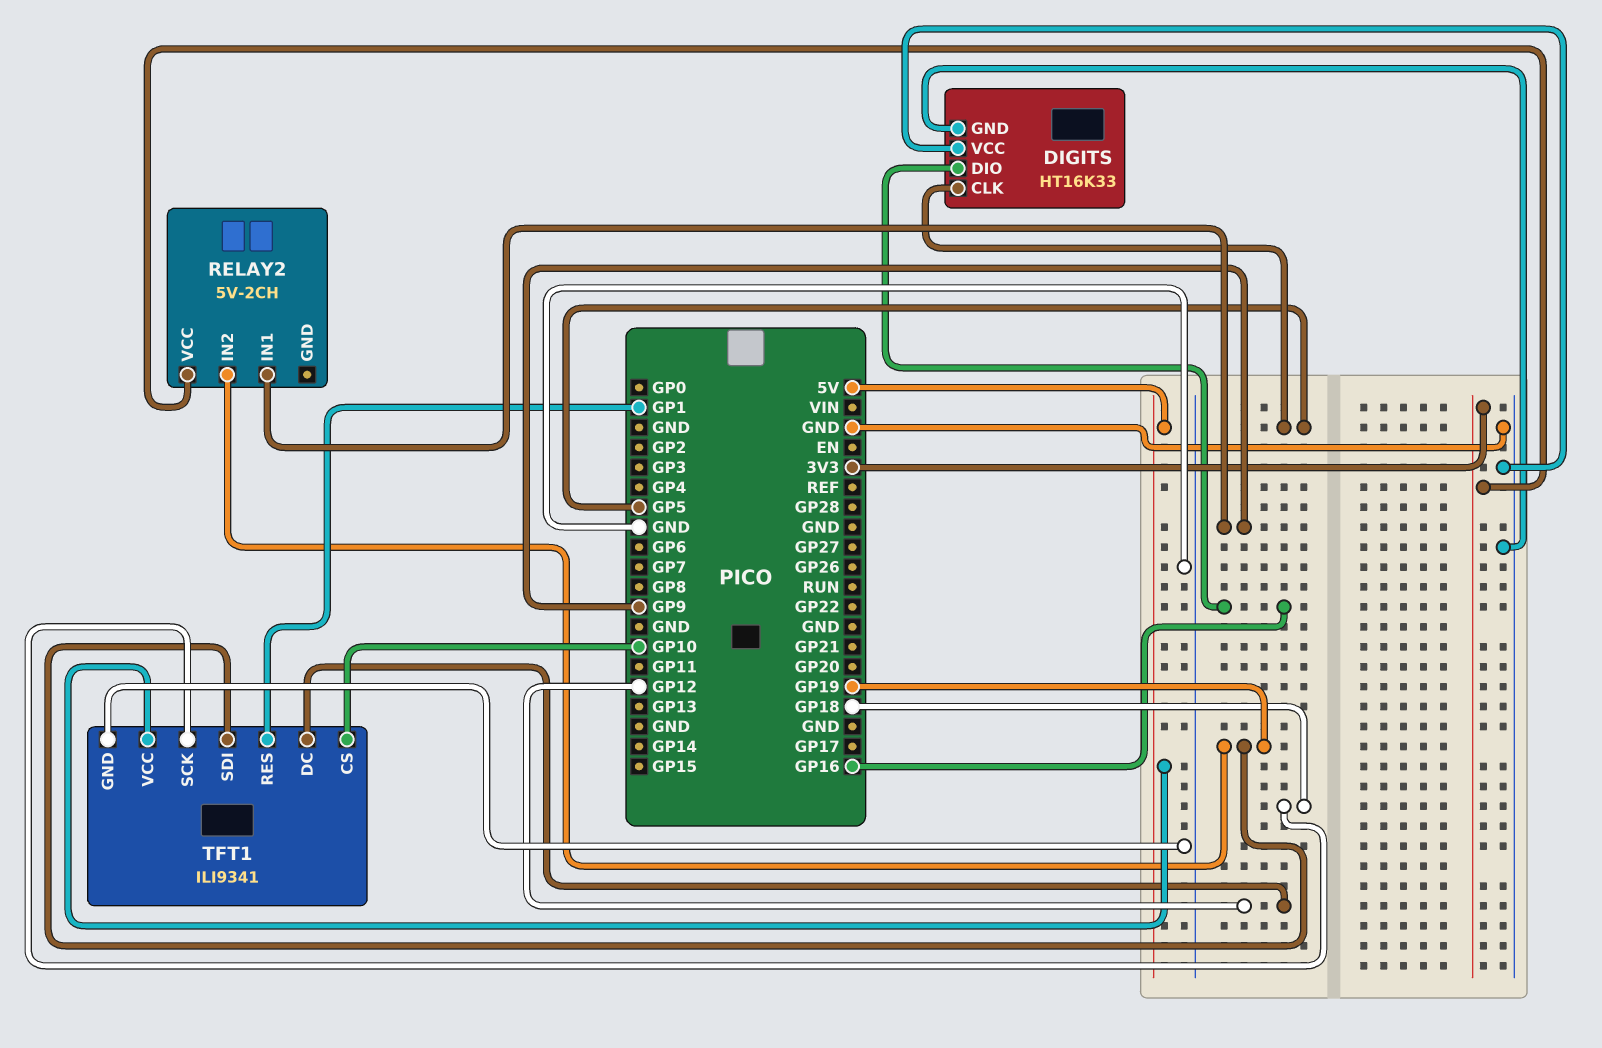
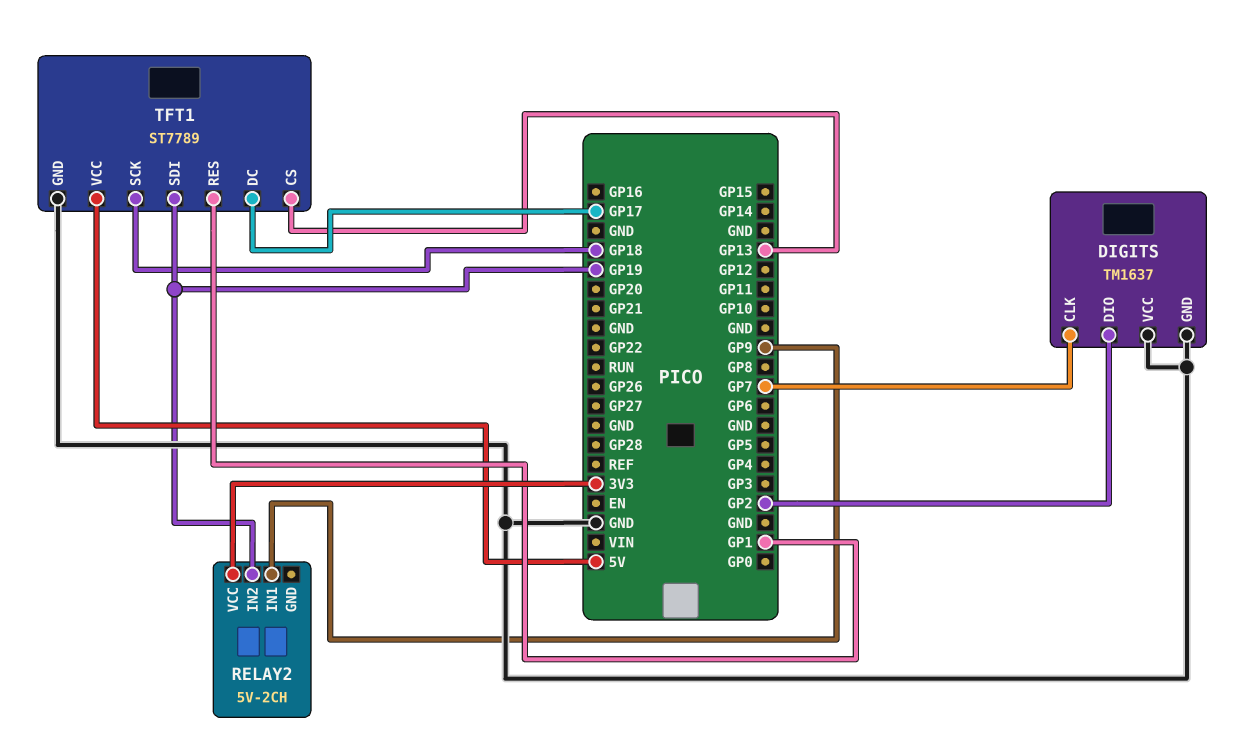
DIGITS: HT16K33 -> TM1637
DIGITS pin CLK: GP5 -> GP7
DIGITS pin DIO: GP16 -> GP2
TFT1: ILI9341 -> ST7789
TFT1 pin CS: GP10 -> GP13
TFT1 pin DC: GP12 -> GP17

